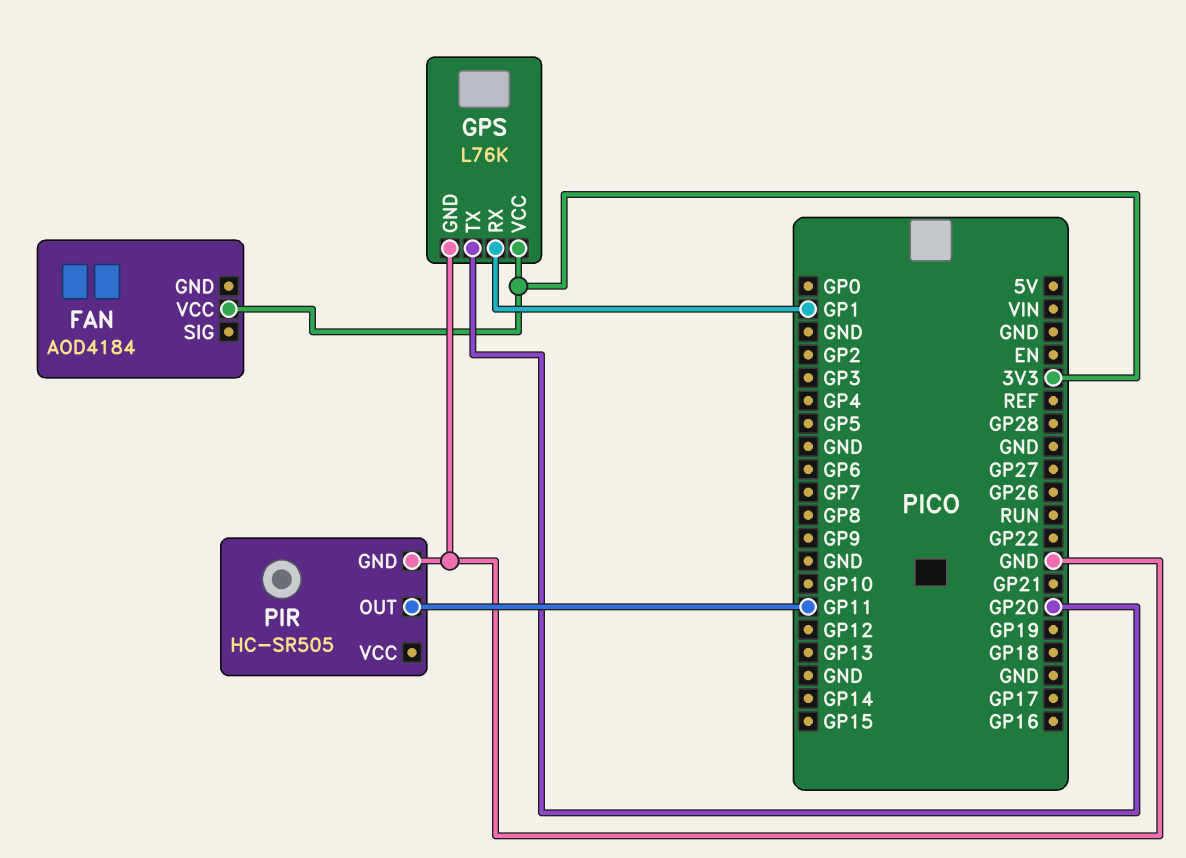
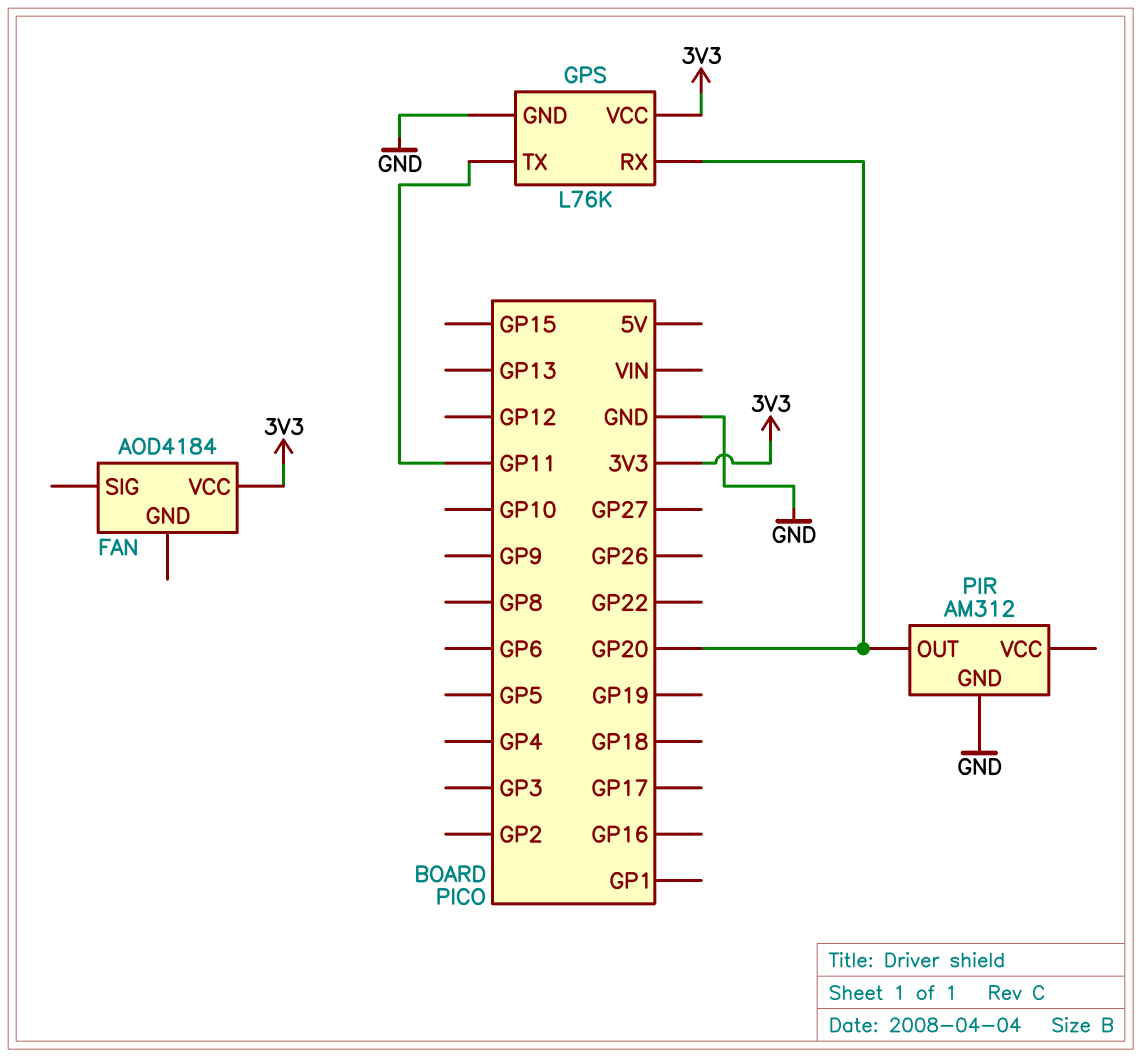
GPS pin RX: GP1 -> GP20
GPS pin TX: GP20 -> GP11
PIR: HC-SR505 -> AM312
PIR pin OUT: GP11 -> GP20

